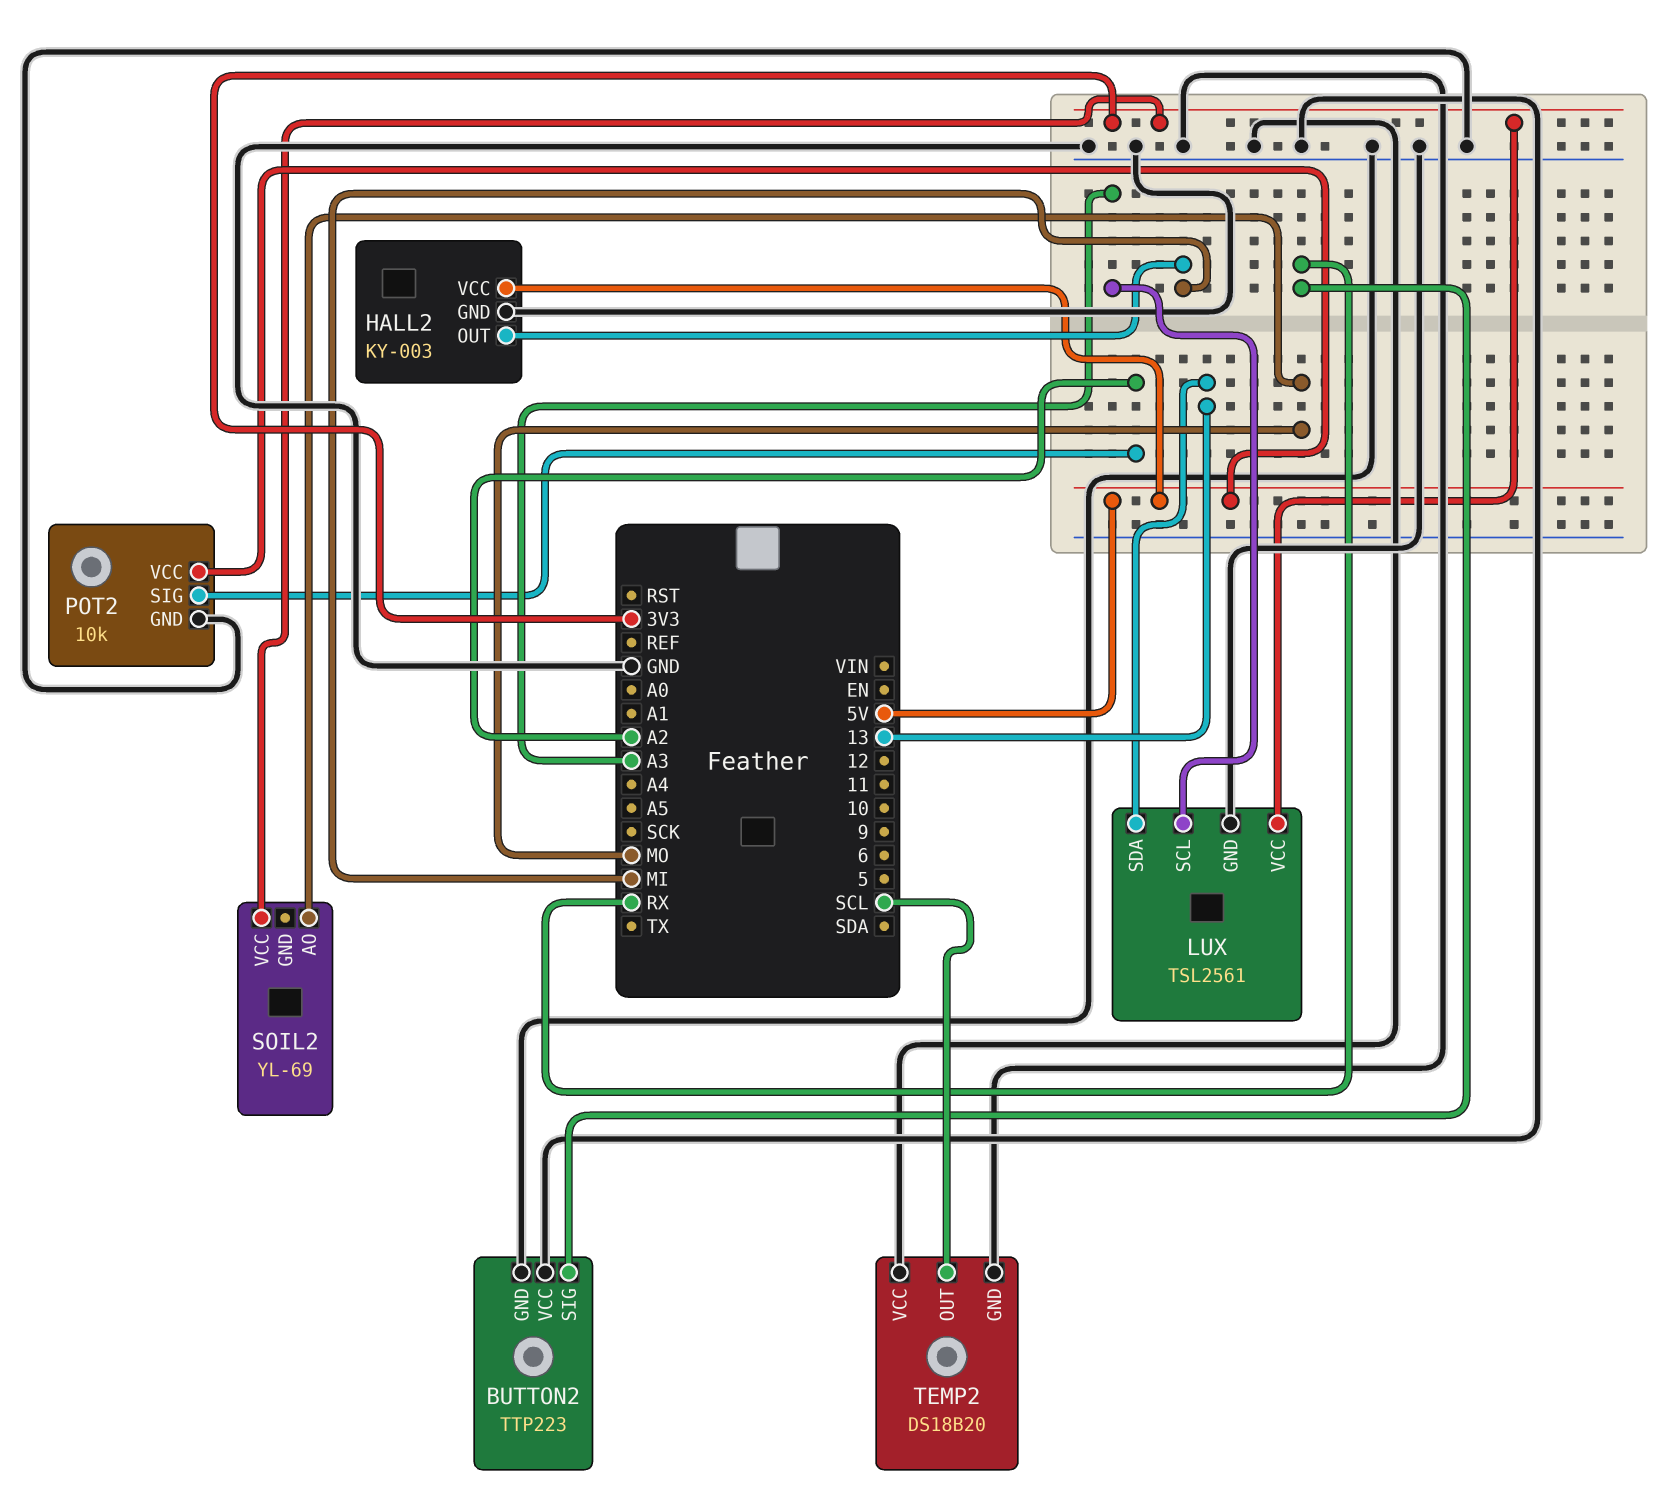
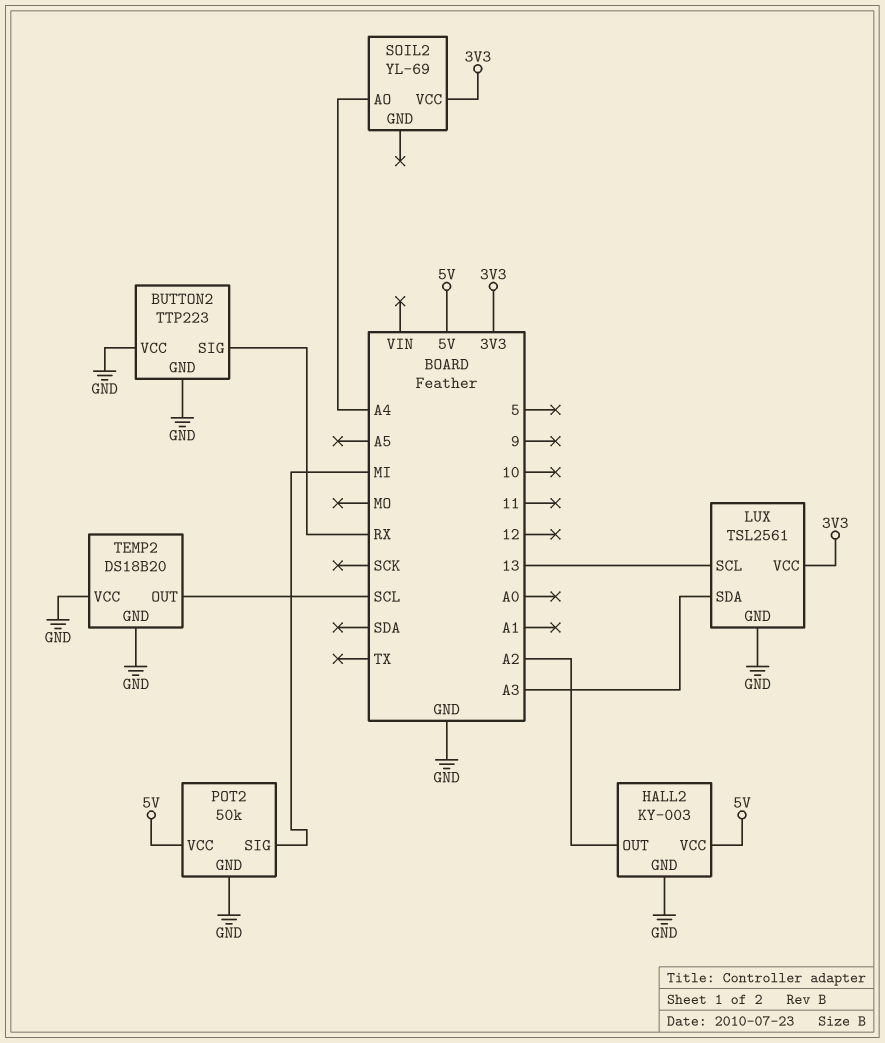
HALL2 pin OUT: MI -> A2
LUX pin SCL: A3 -> 13
LUX pin SDA: 13 -> A3
POT2: 10k -> 50k
POT2 pin SIG: A2 -> MI
SOIL2 pin AO: MO -> A4

